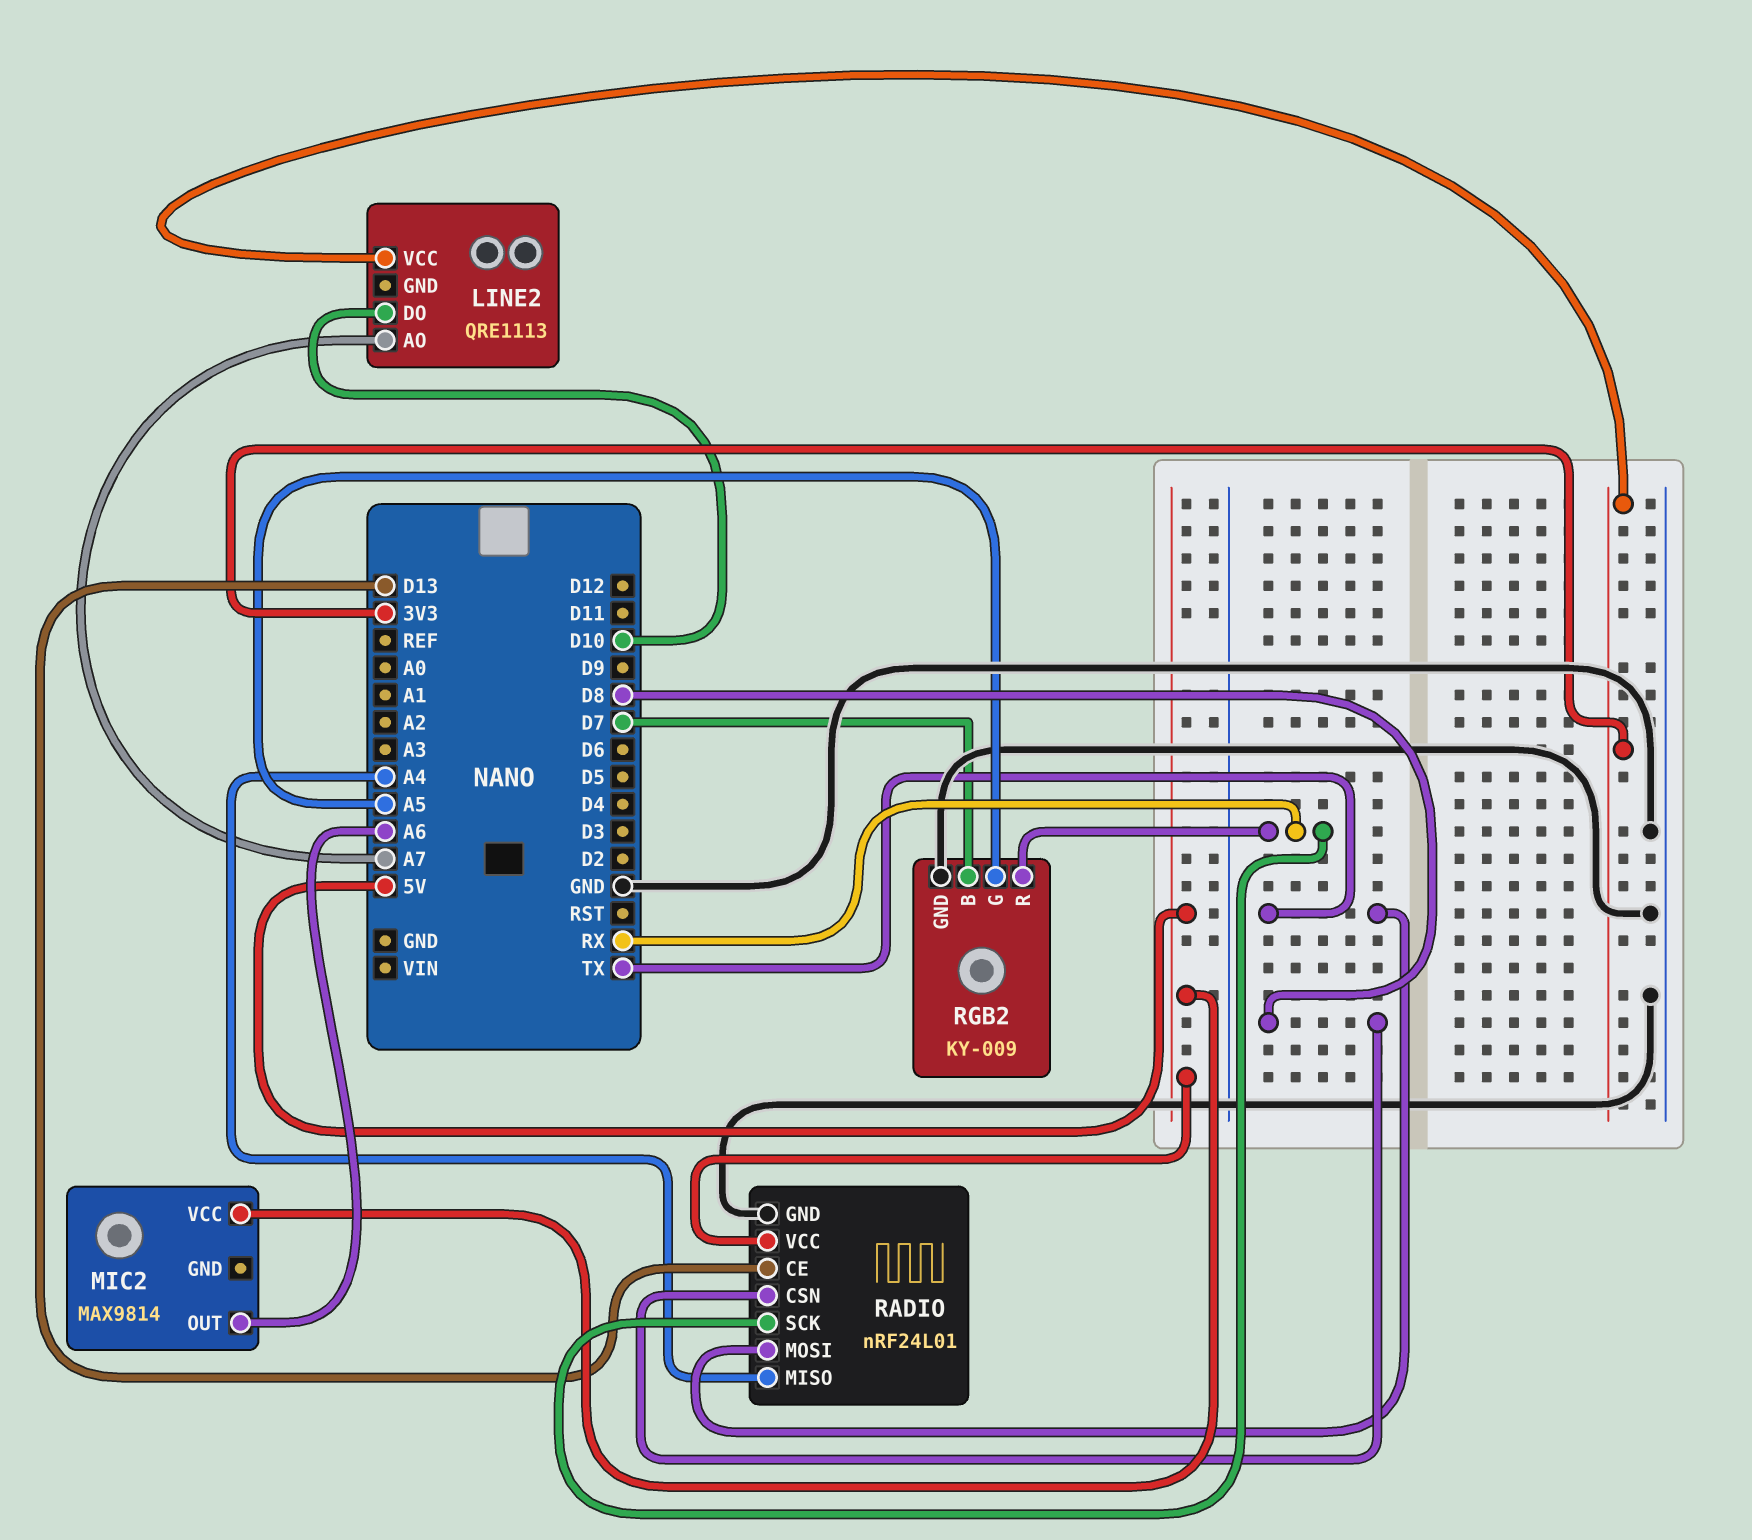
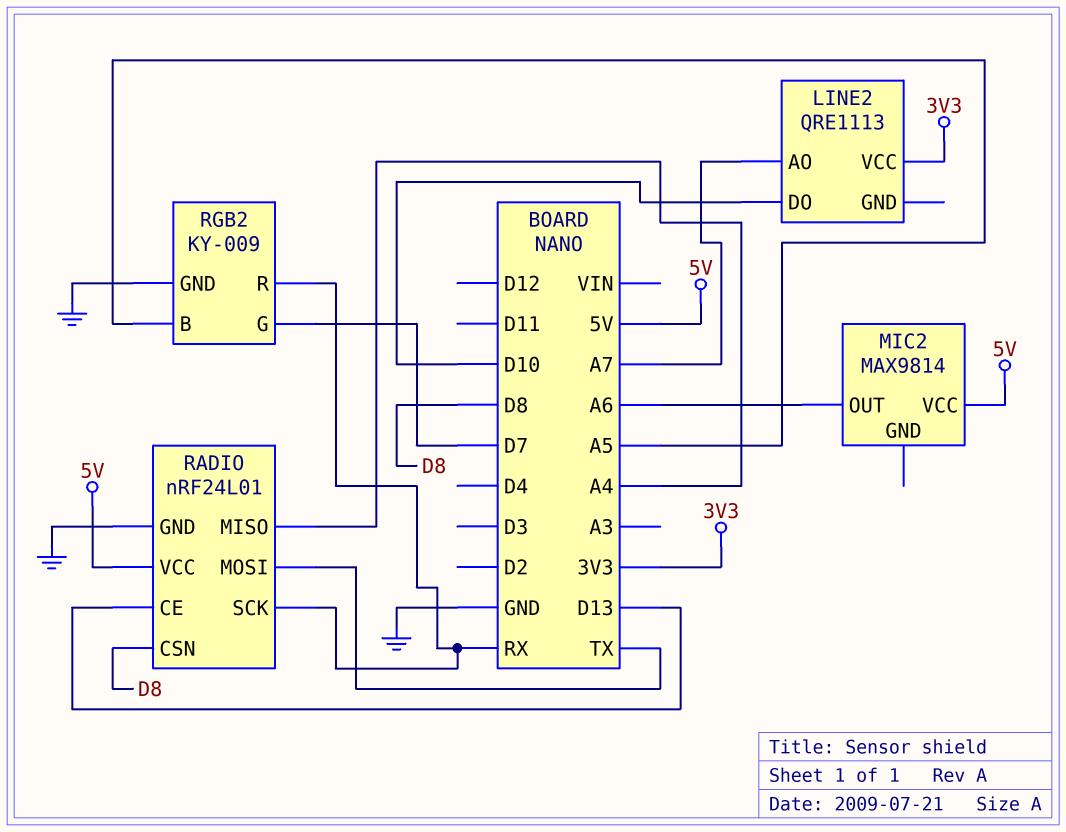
RGB2 pin B: D7 -> A5
RGB2 pin G: A5 -> D7

